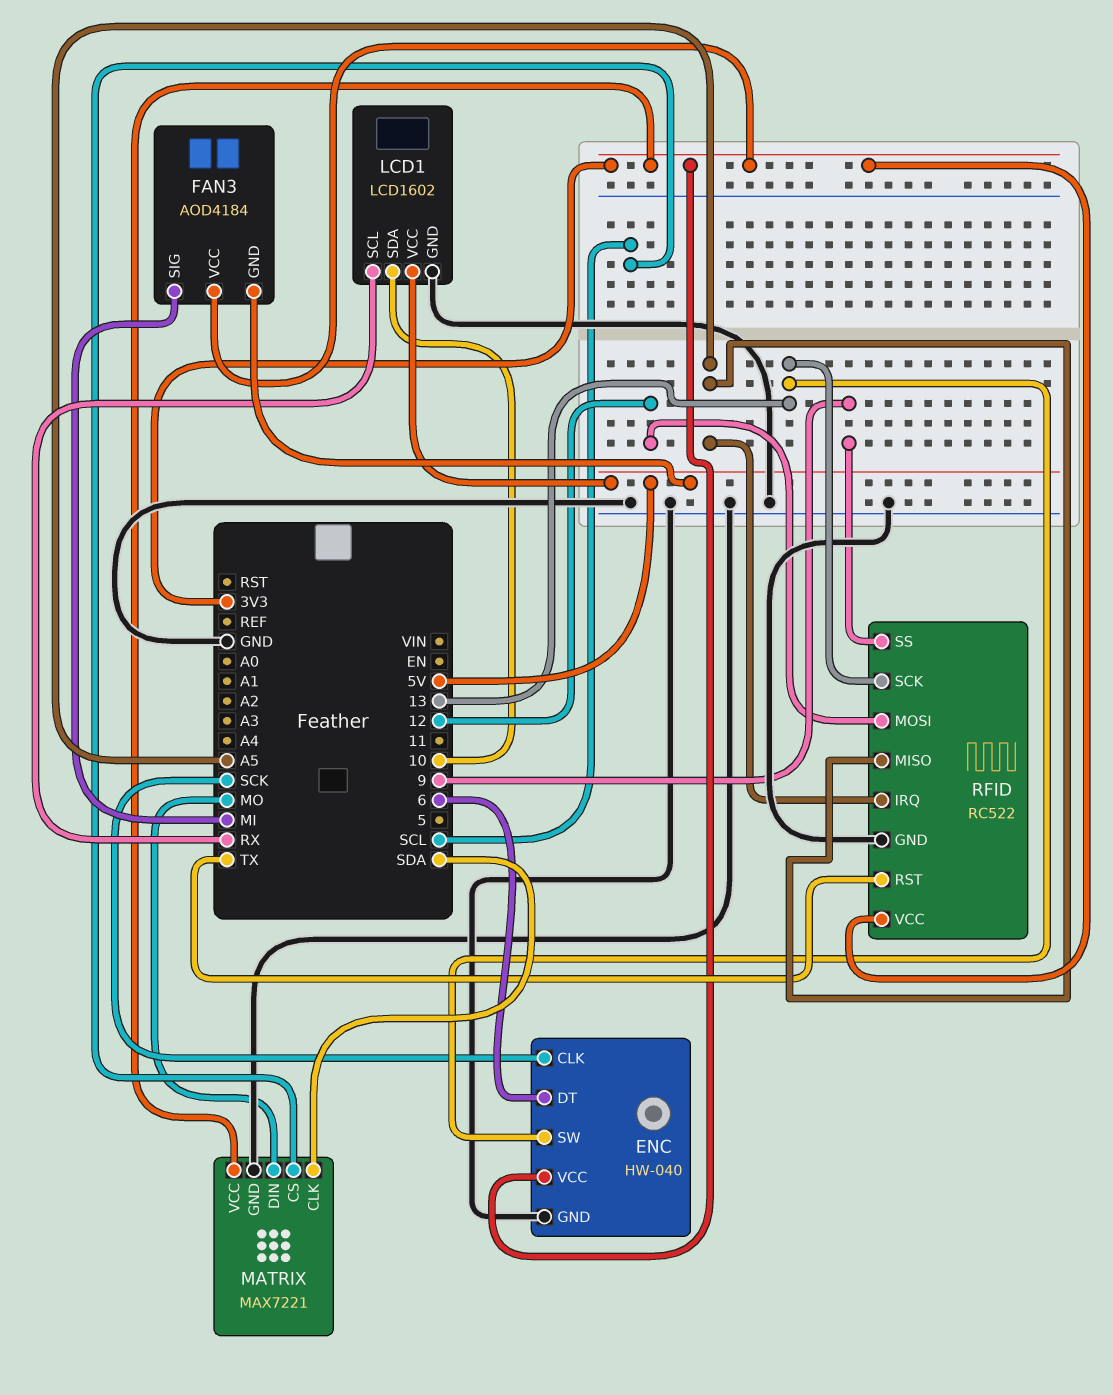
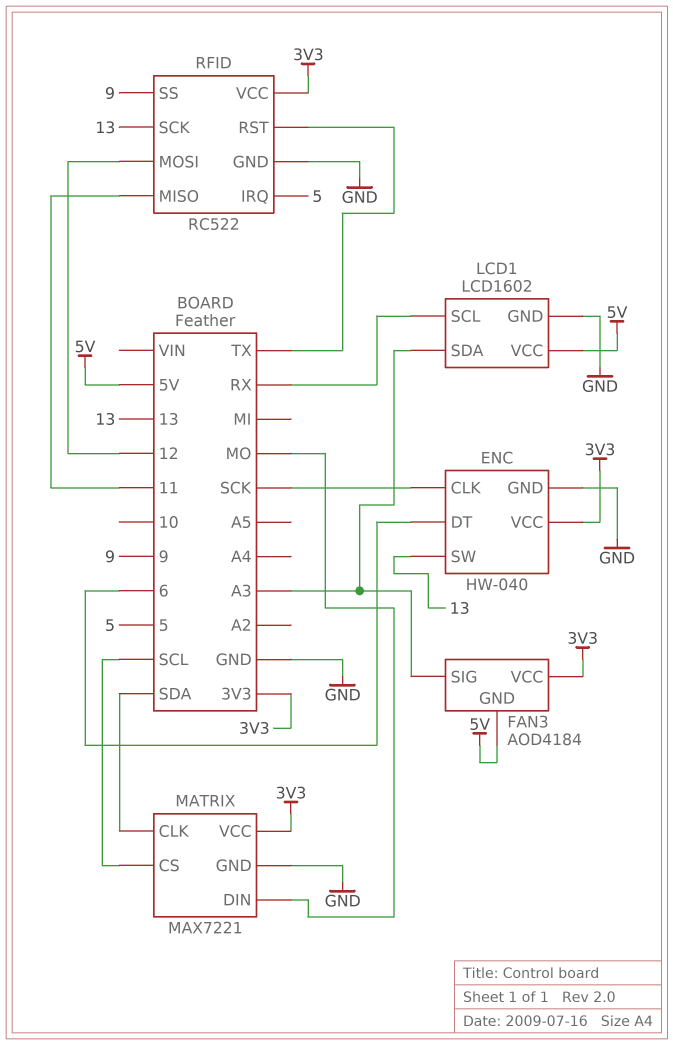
FAN3 pin SIG: MI -> A3
LCD1 pin SDA: 10 -> A3
RFID pin IRQ: A5 -> 5
RFID pin MISO: A5 -> 11

